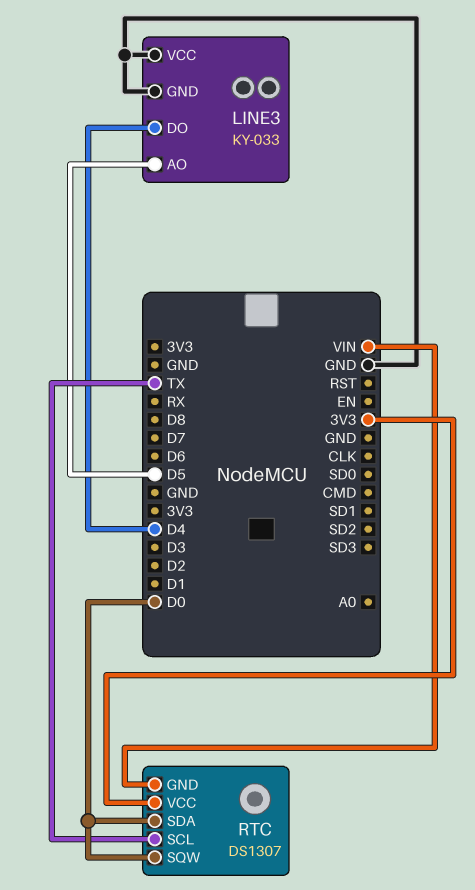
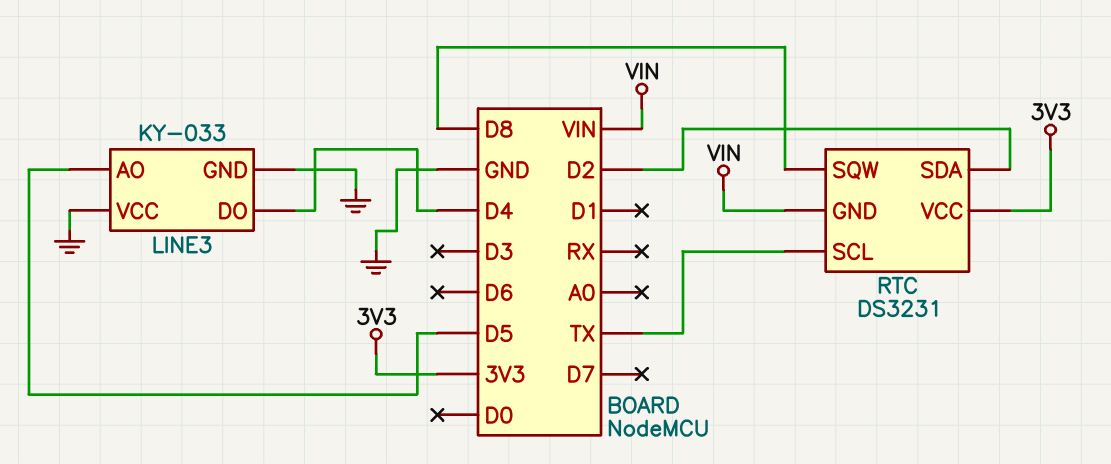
RTC: DS1307 -> DS3231
RTC pin SDA: D0 -> D2
RTC pin SQW: D0 -> D8

